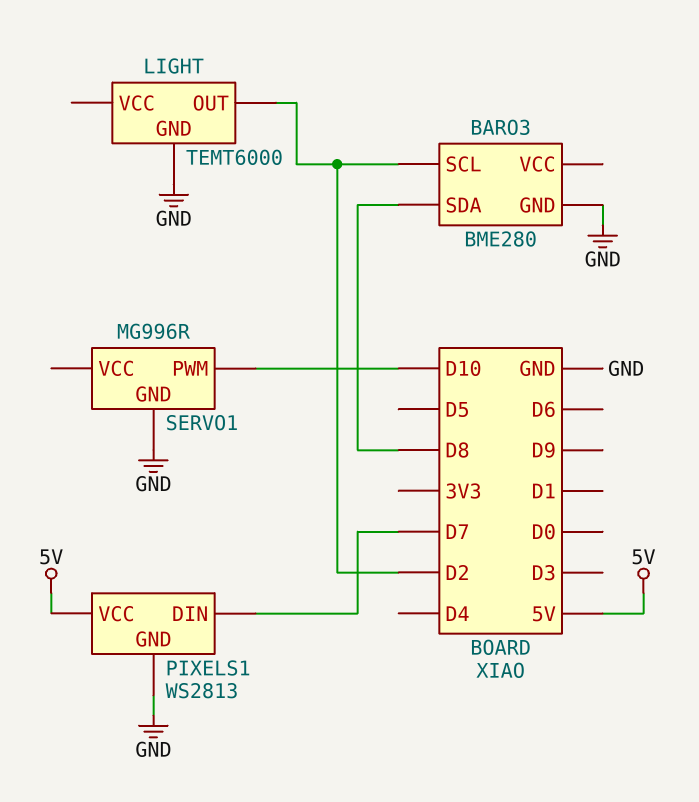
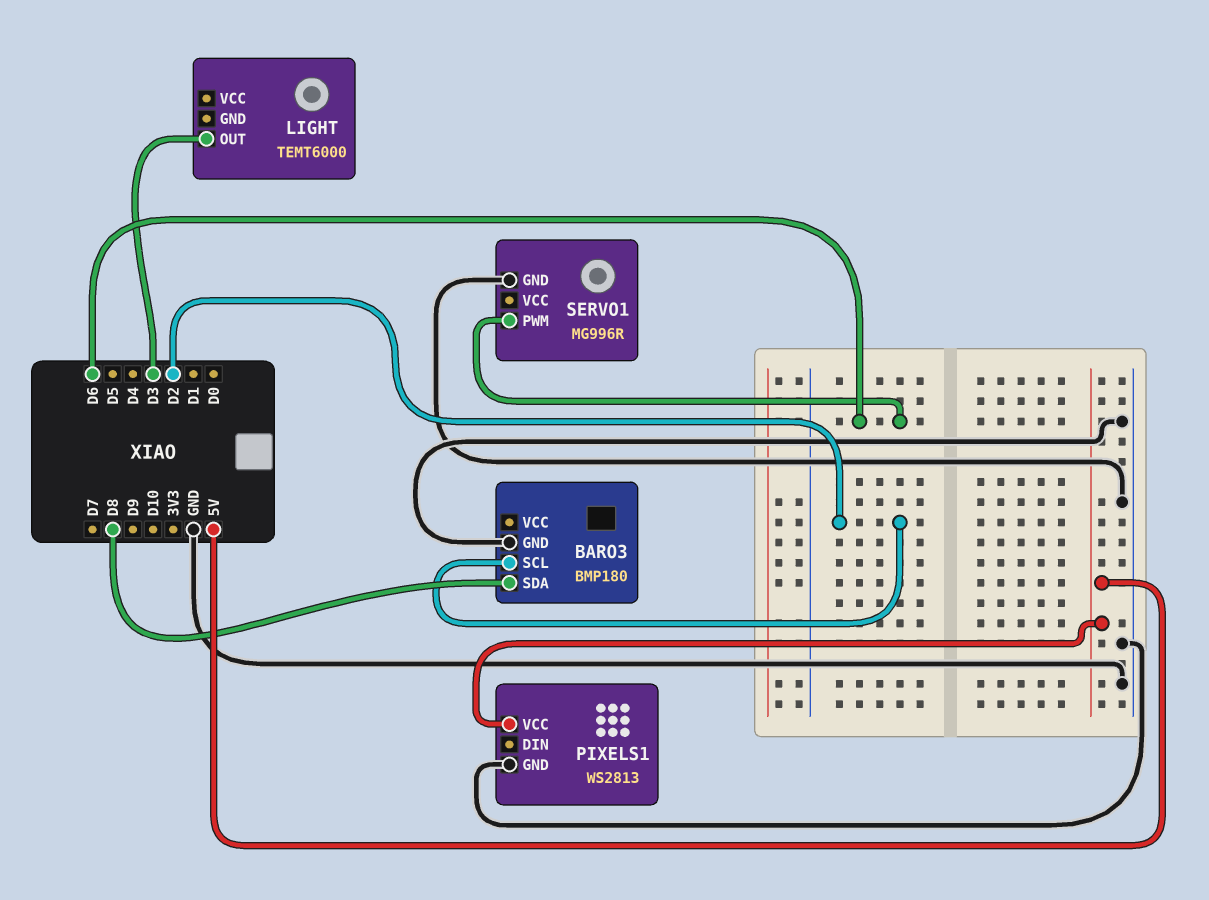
BARO3: BME280 -> BMP180
LIGHT pin GND: GND -> none
LIGHT pin OUT: D2 -> D3
PIXELS1 pin DIN: D7 -> none
SERVO1 pin PWM: D10 -> D6

